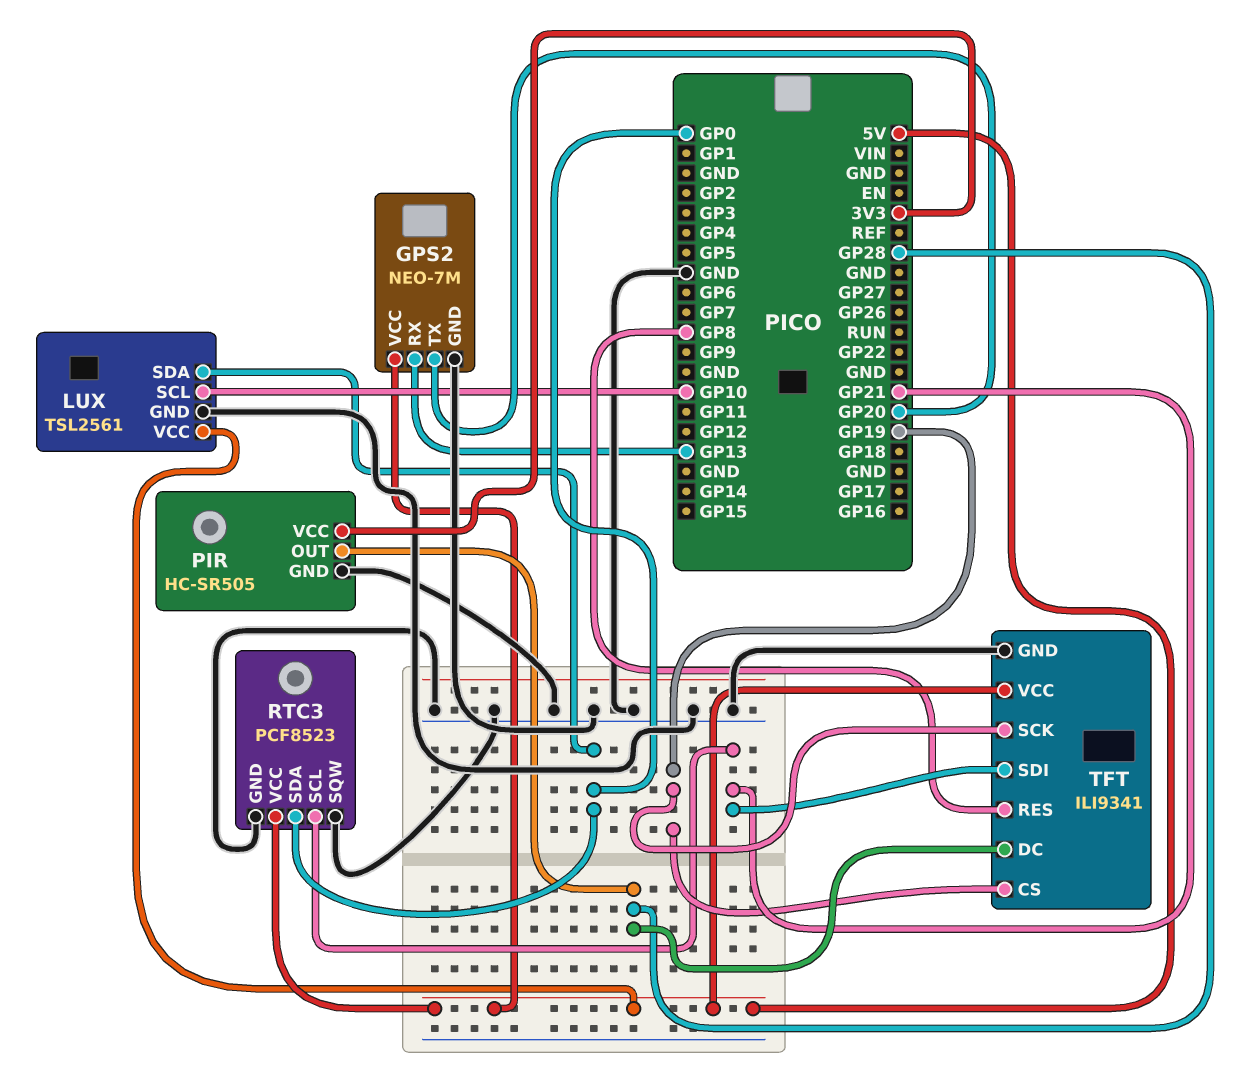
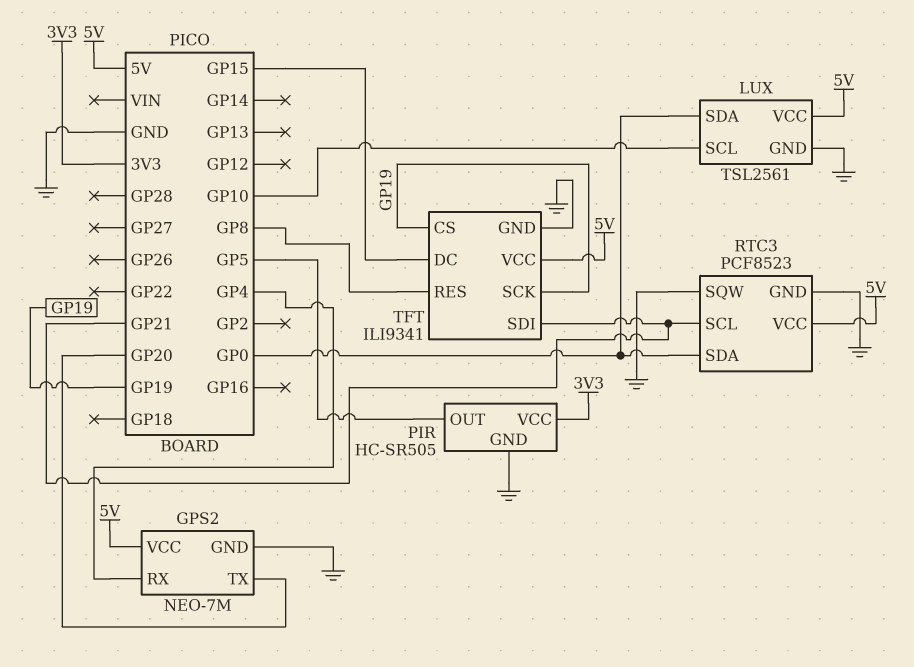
GPS2 pin RX: GP13 -> GP4
PIR pin OUT: GP28 -> GP5
TFT pin DC: GP28 -> GP15

